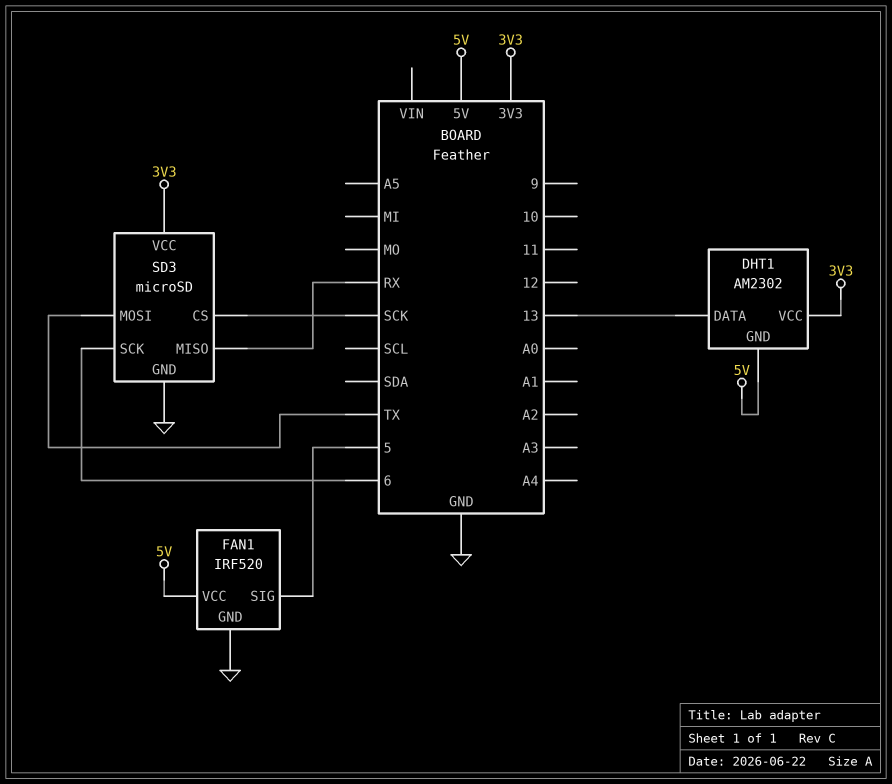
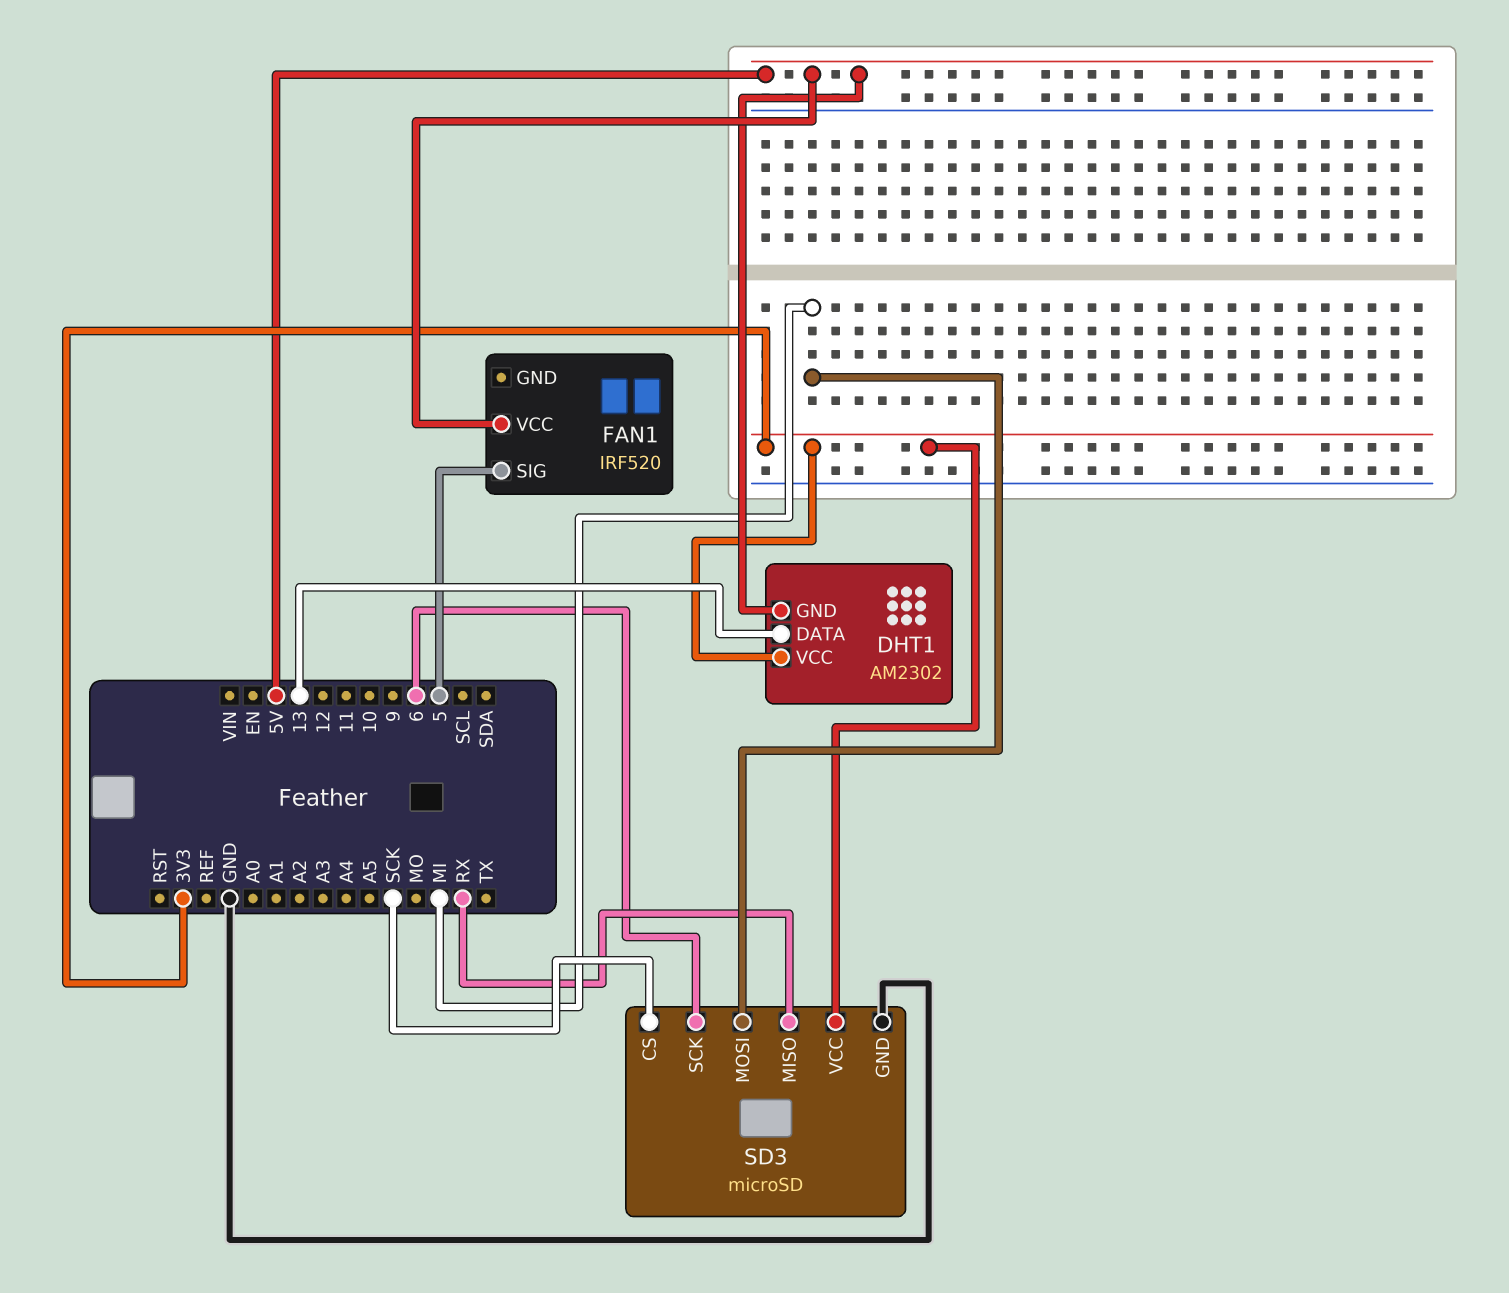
FAN1 pin GND: GND -> none
SD3 pin MOSI: TX -> MI

